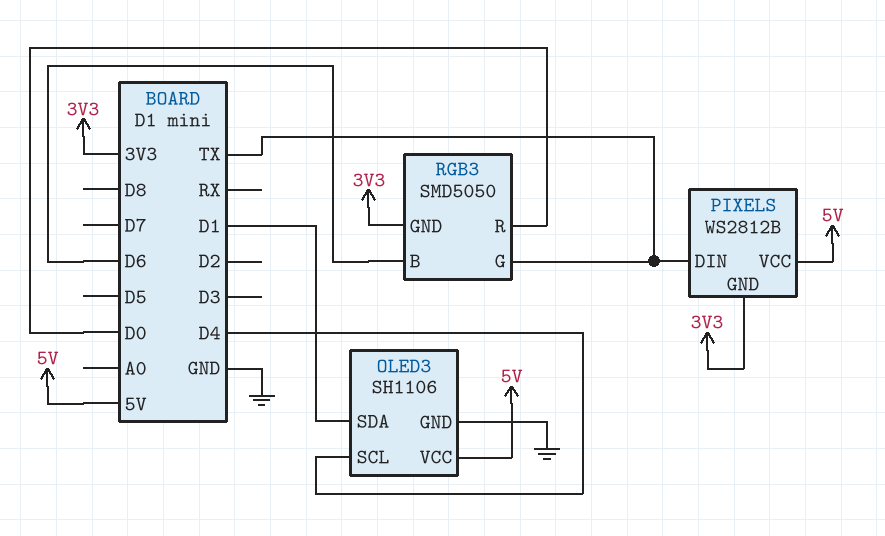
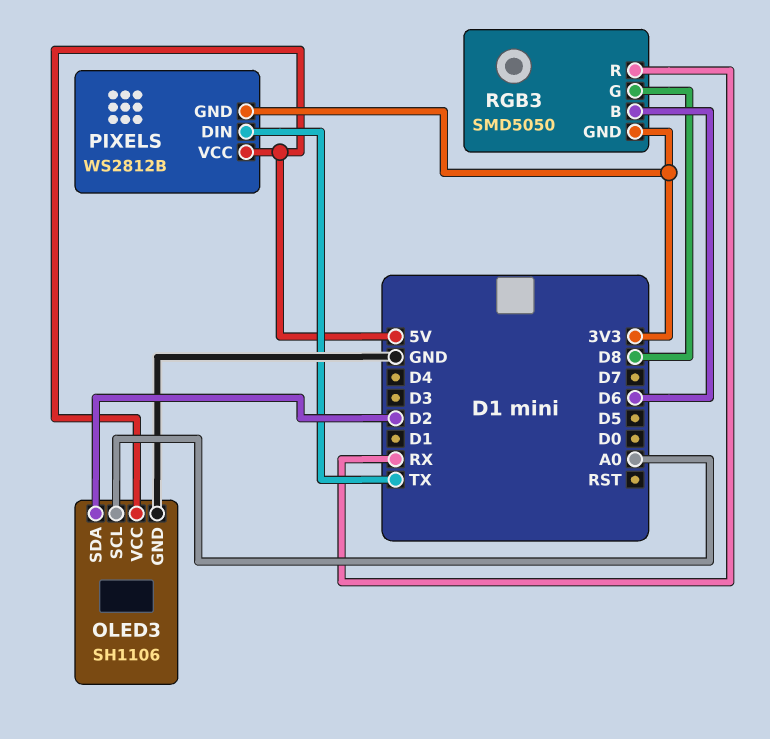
OLED3 pin SCL: D4 -> A0
OLED3 pin SDA: D1 -> D2
RGB3 pin G: TX -> D8
RGB3 pin R: D0 -> RX

